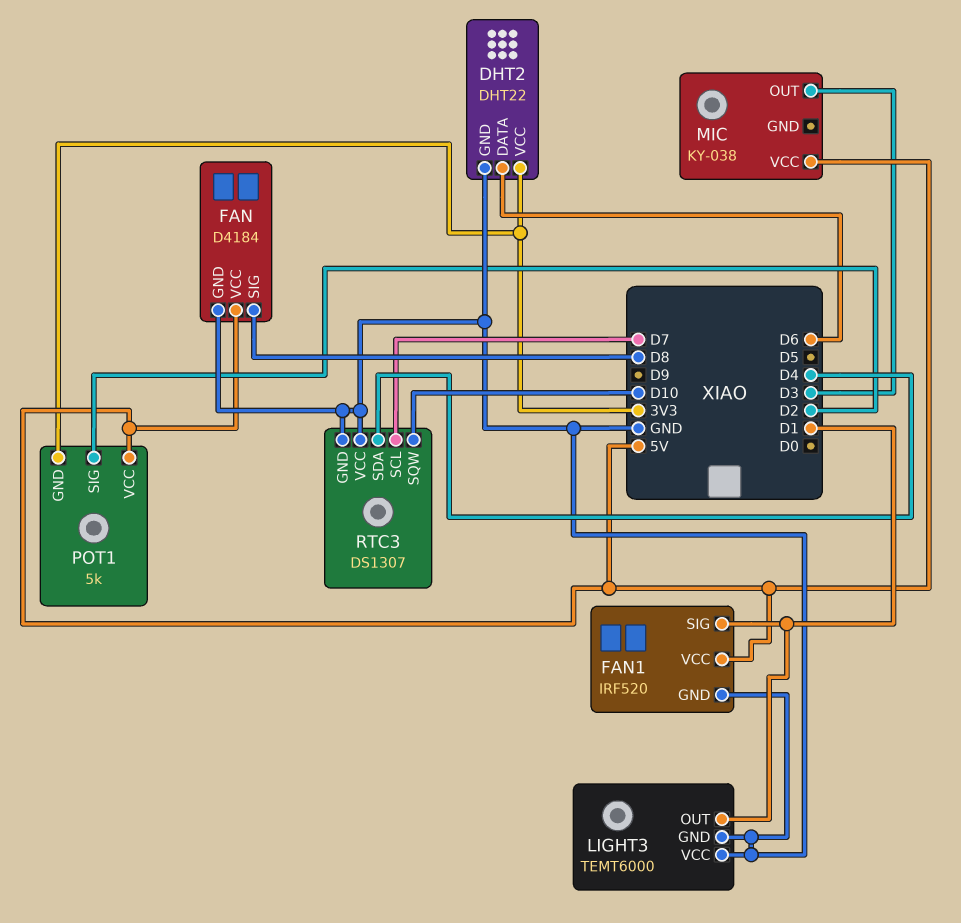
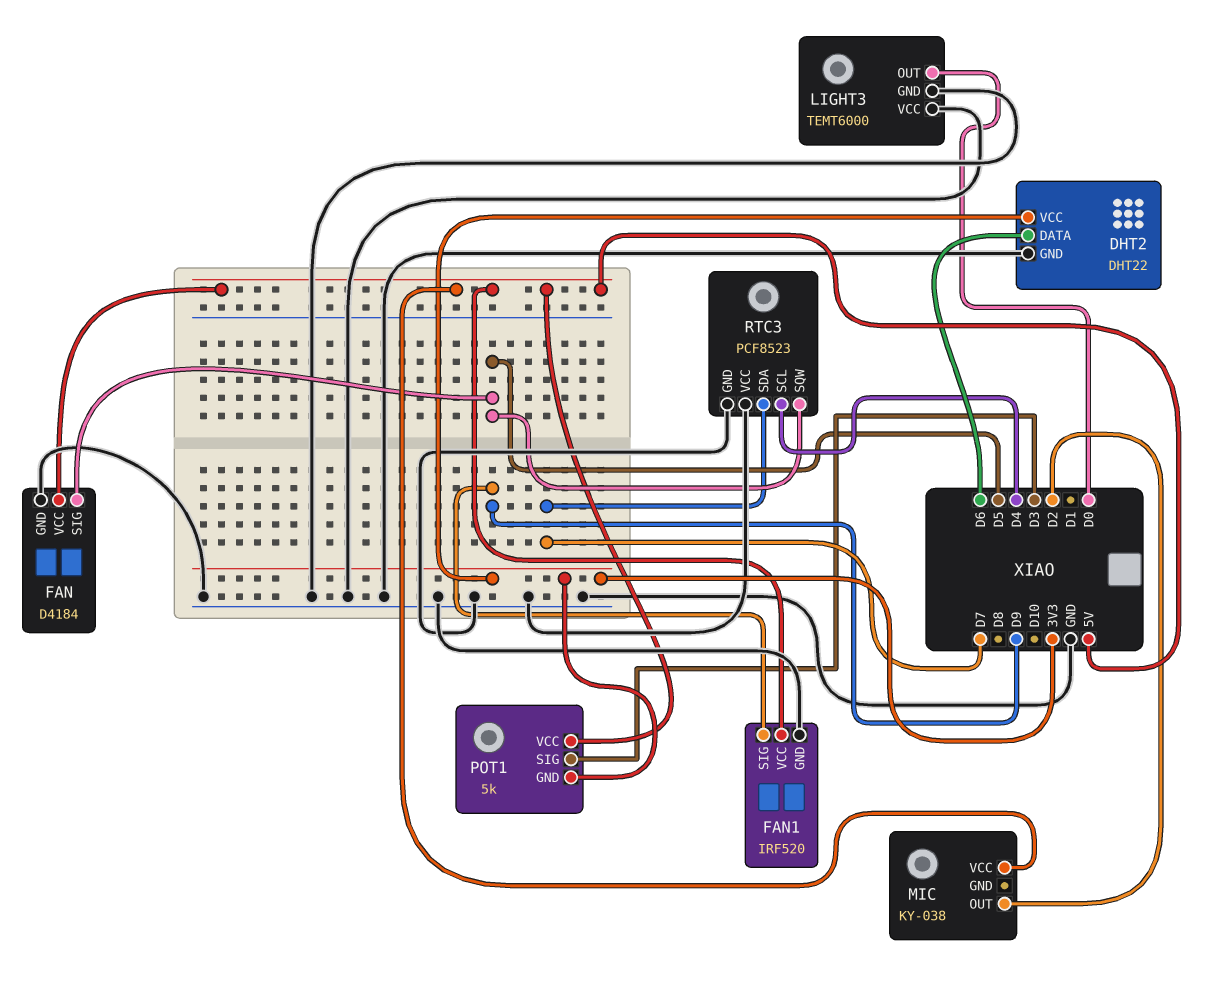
FAN pin SIG: D8 -> D5
FAN1 pin SIG: D1 -> D9
LIGHT3 pin OUT: D1 -> D0
MIC pin OUT: D3 -> D2
POT1 pin SIG: D2 -> D3
RTC3: DS1307 -> PCF8523
RTC3 pin SCL: D7 -> D4
RTC3 pin SDA: D4 -> D7
RTC3 pin SQW: D10 -> D5

